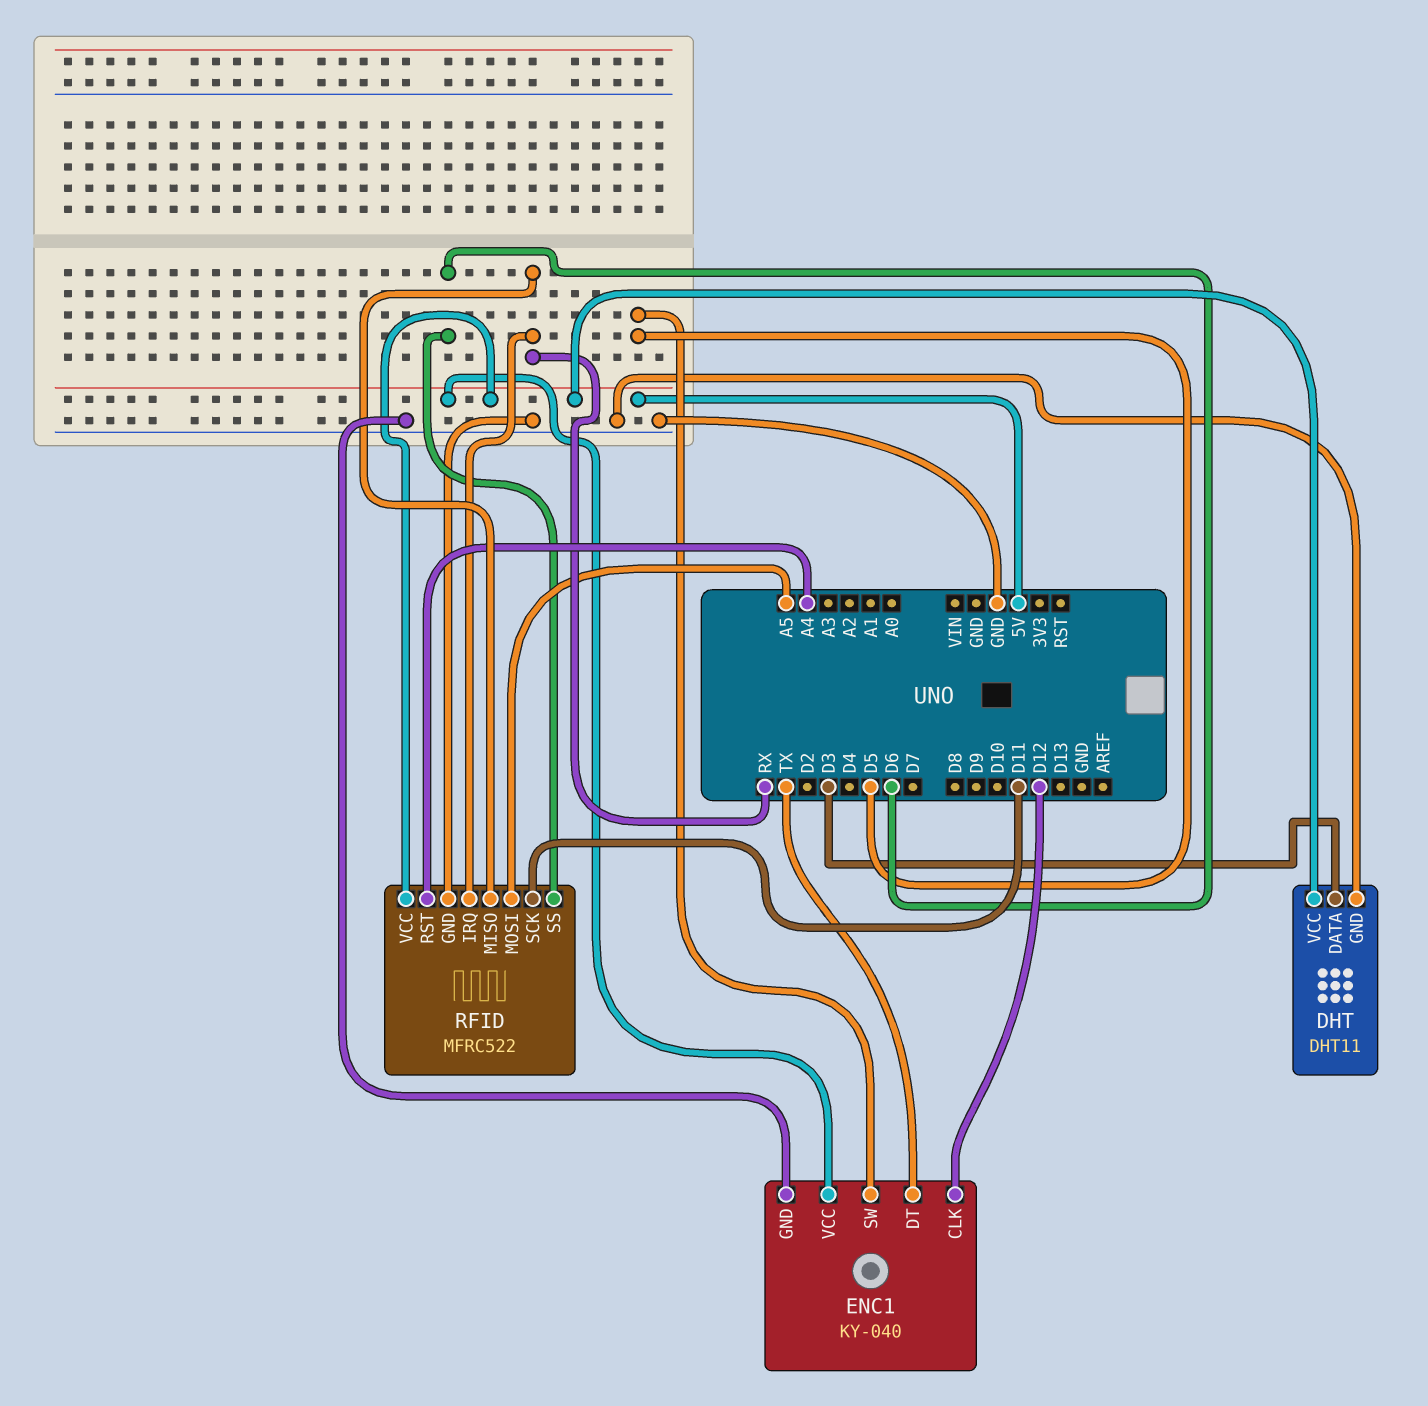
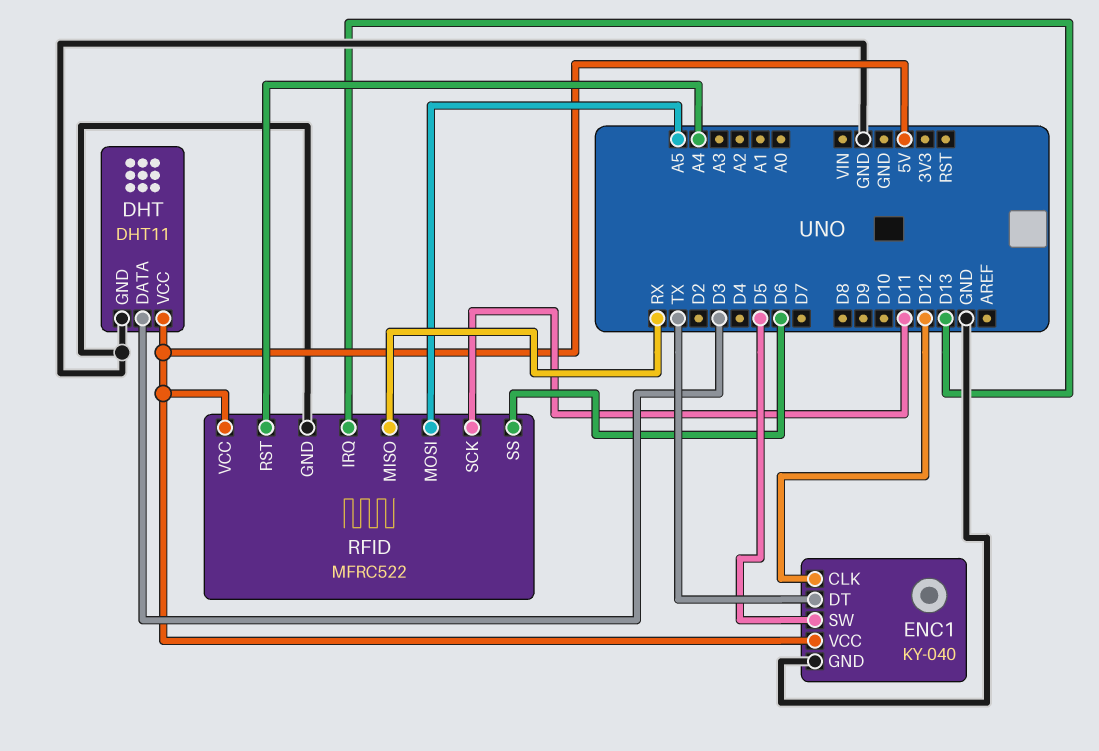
RFID pin IRQ: RX -> D13

